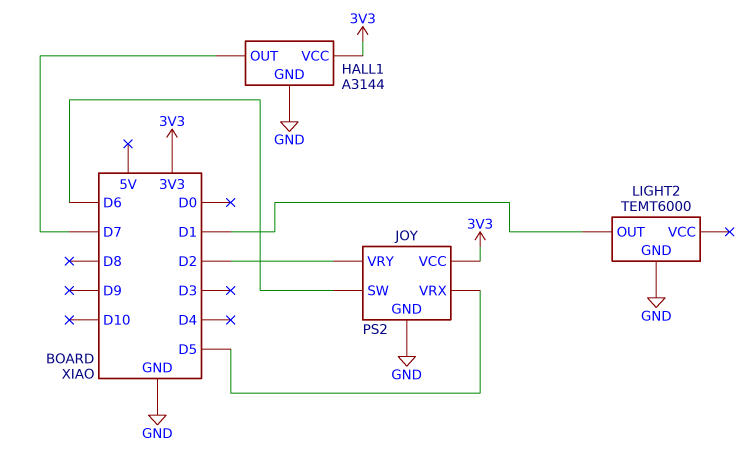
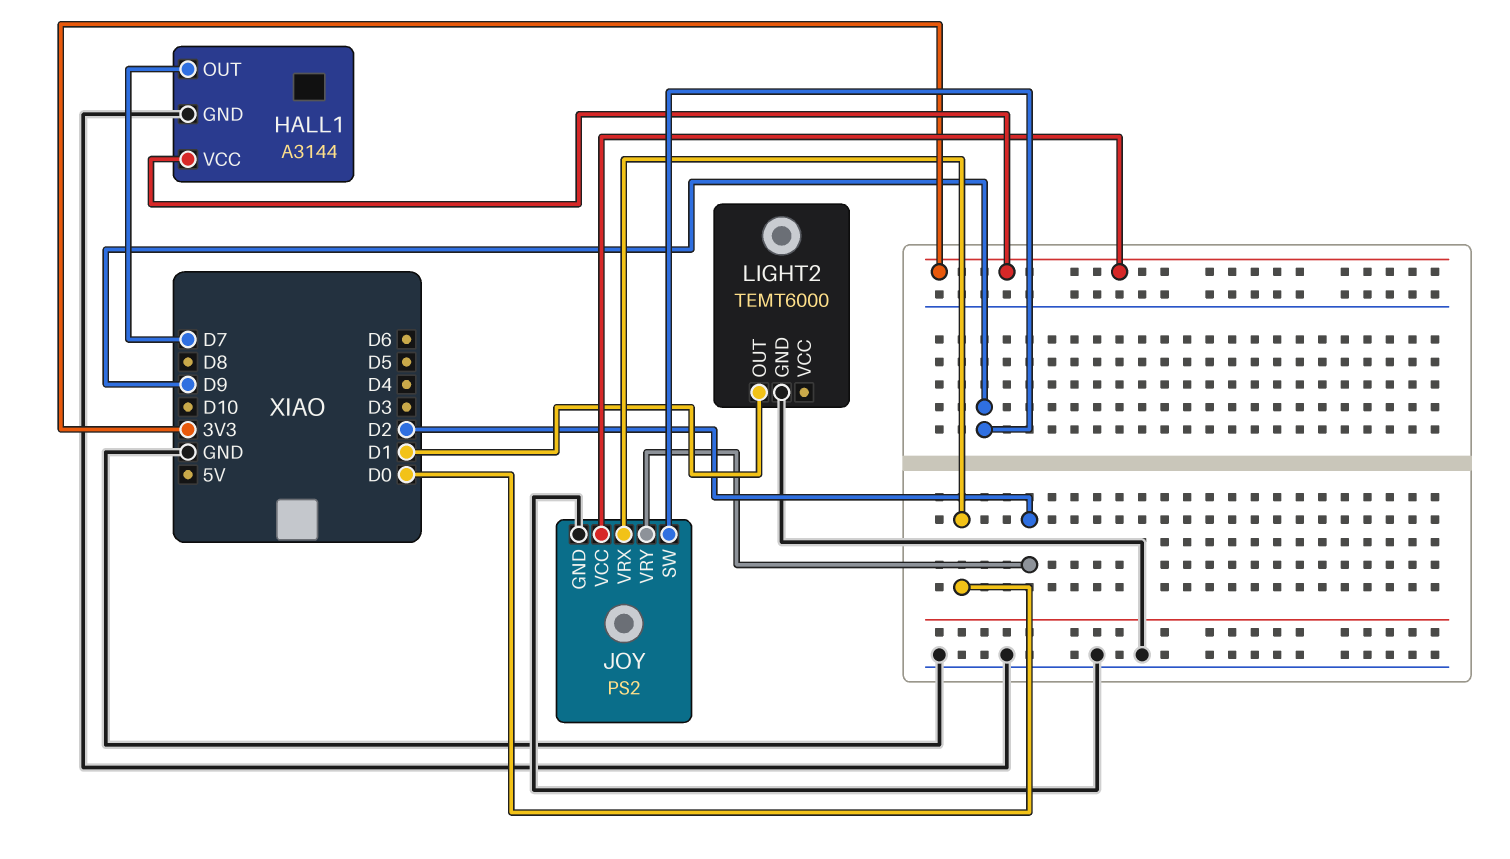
JOY pin SW: D6 -> D9
JOY pin VRX: D5 -> D0

